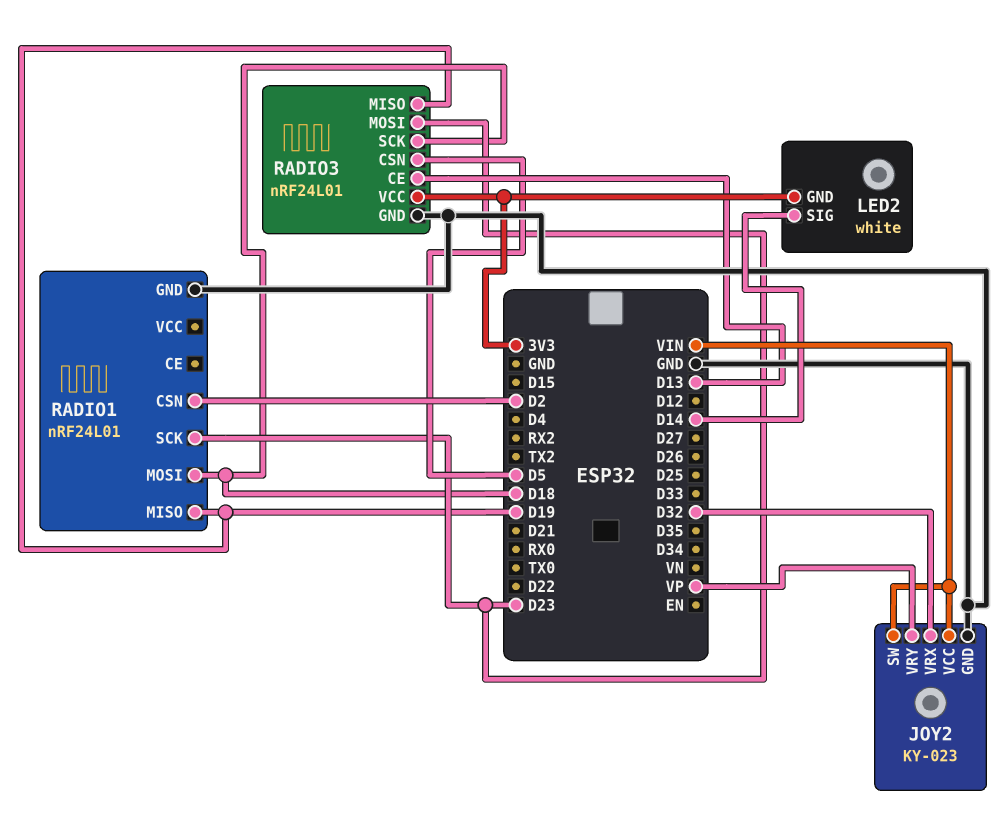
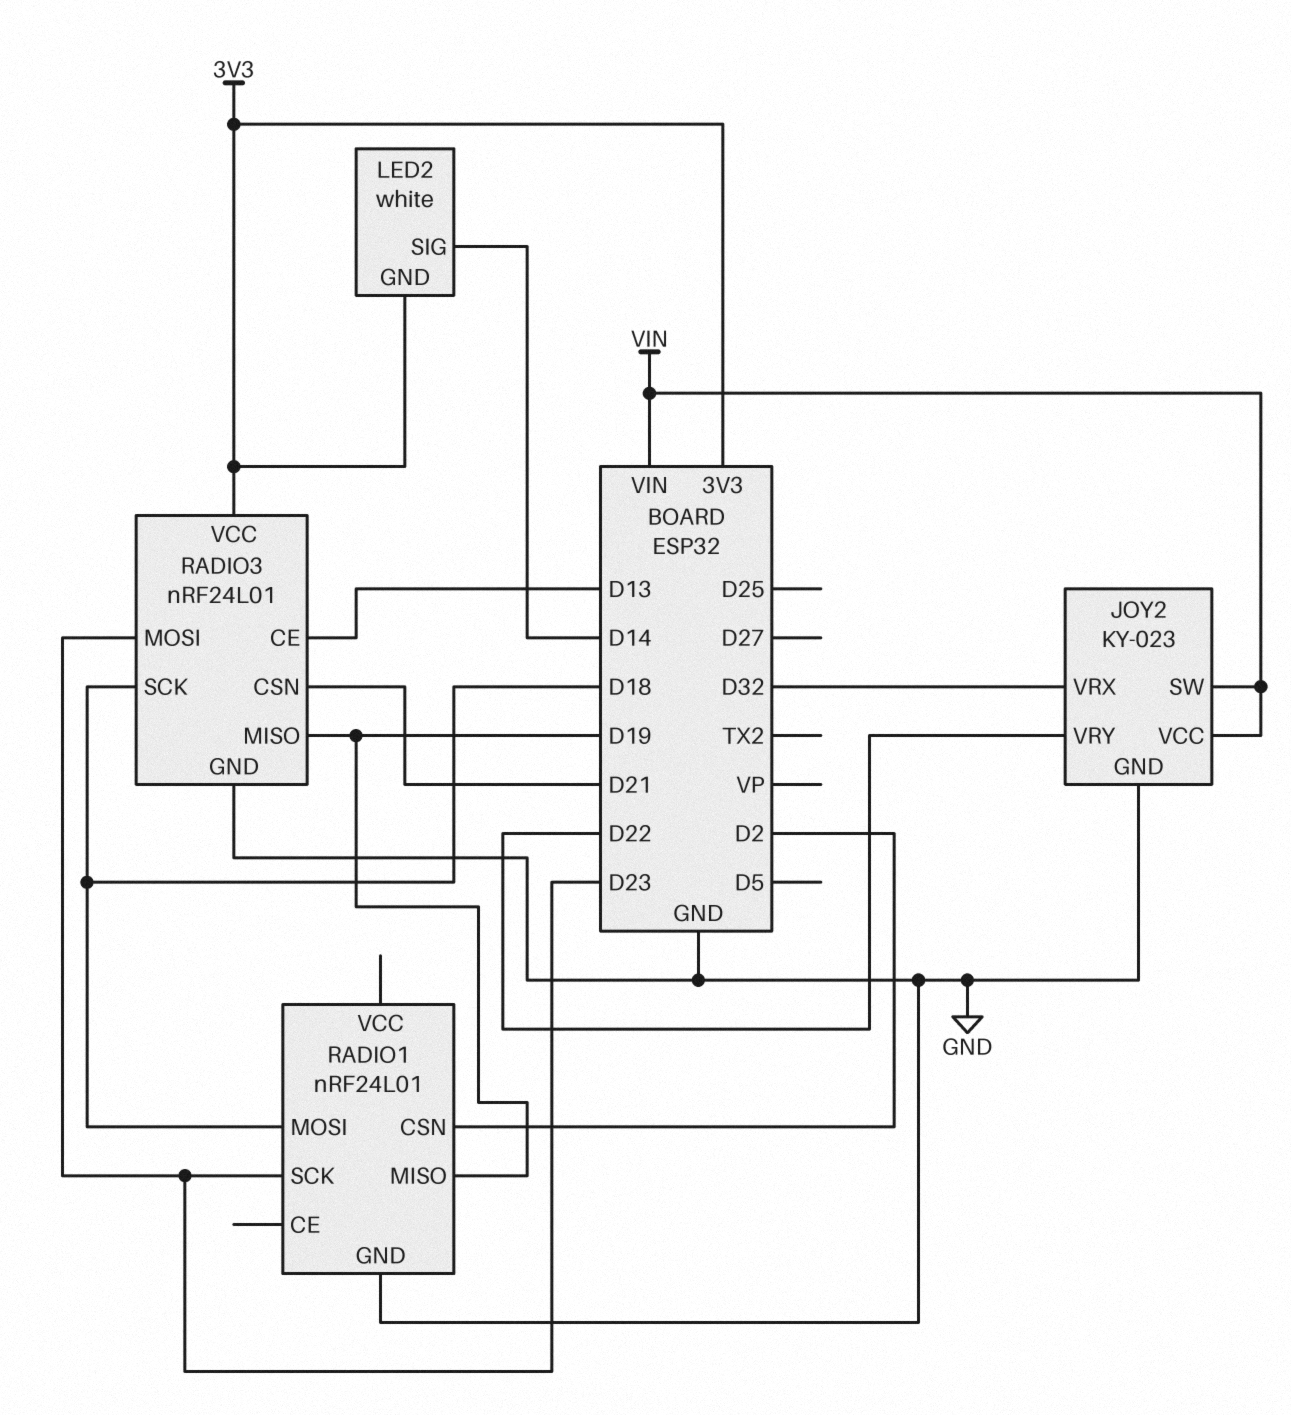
JOY2 pin VRY: VP -> D22
RADIO3 pin CSN: D5 -> D21

